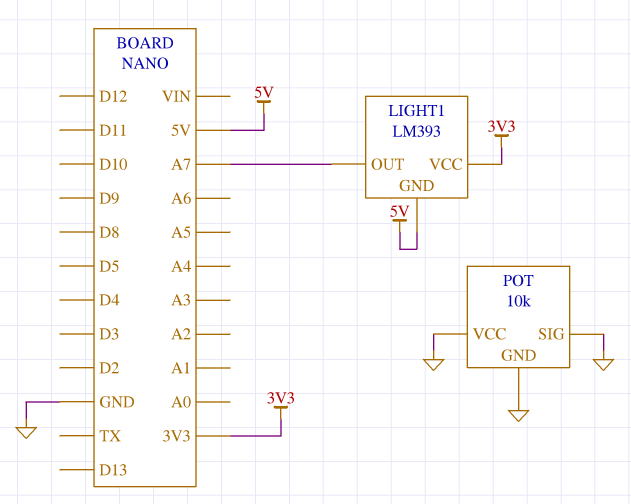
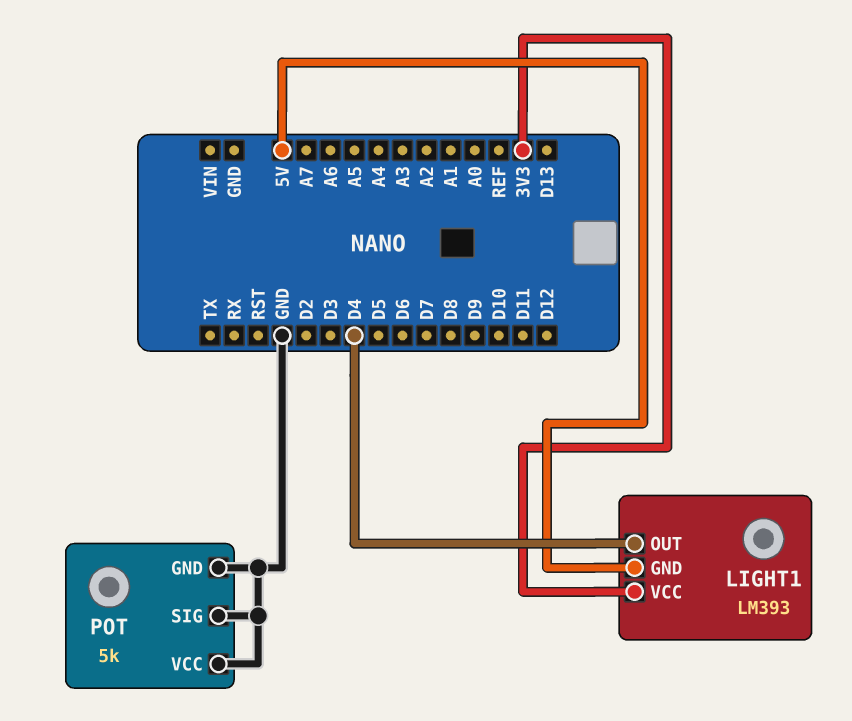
LIGHT1 pin OUT: A7 -> D4
POT: 10k -> 5k

